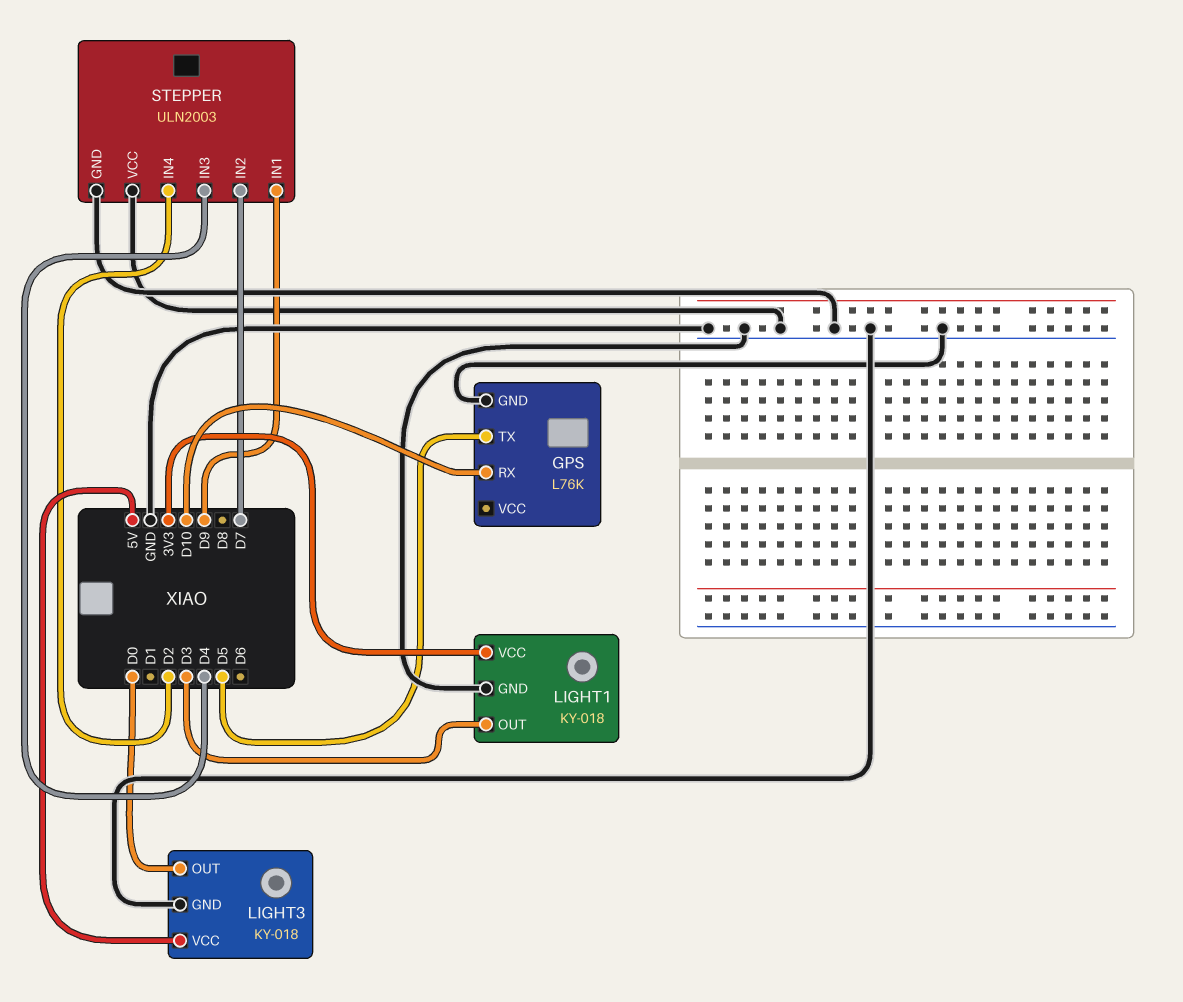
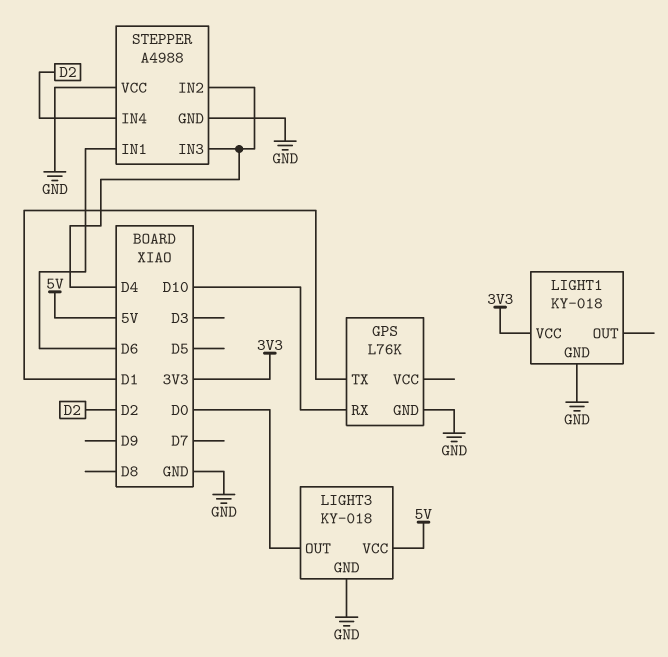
GPS pin TX: D5 -> D1
LIGHT1 pin OUT: D3 -> none
STEPPER: ULN2003 -> A4988
STEPPER pin IN1: D9 -> D6
STEPPER pin IN2: D7 -> D4

